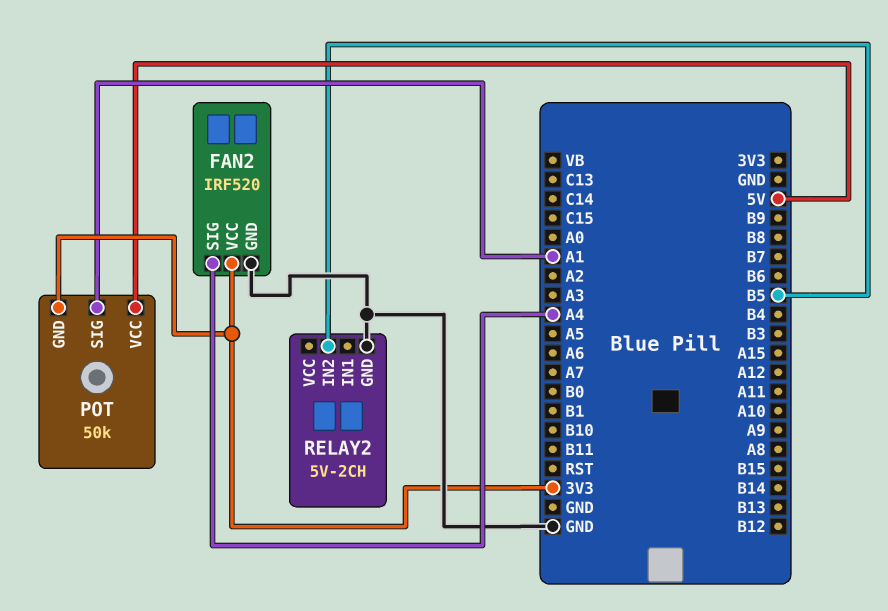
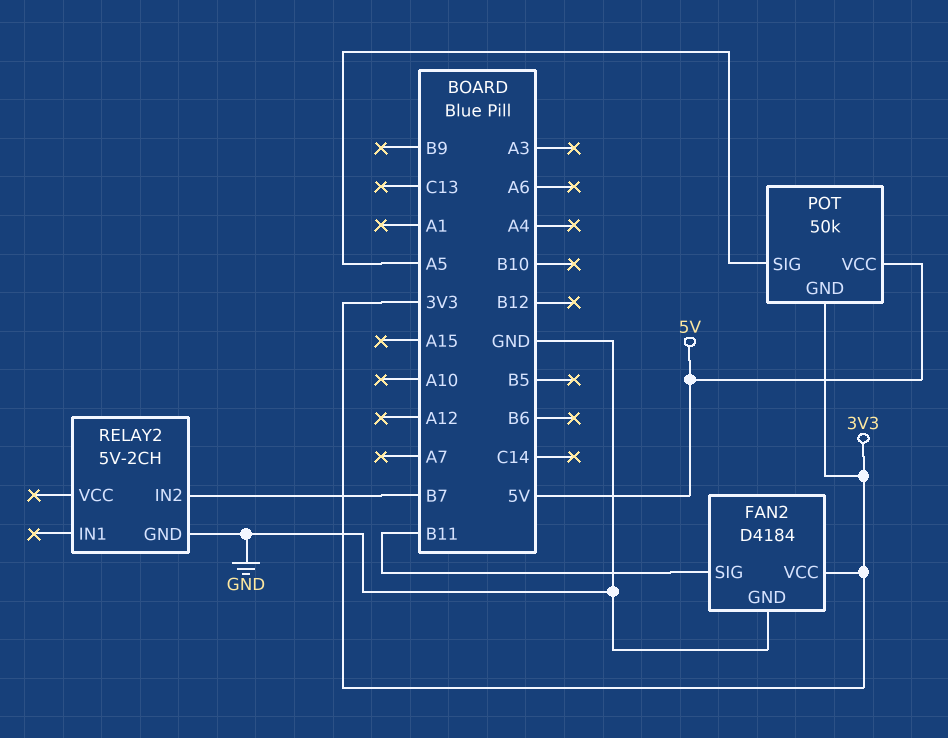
FAN2: IRF520 -> D4184
FAN2 pin SIG: A4 -> B11
POT pin SIG: A1 -> A5
RELAY2 pin IN2: B5 -> B7

